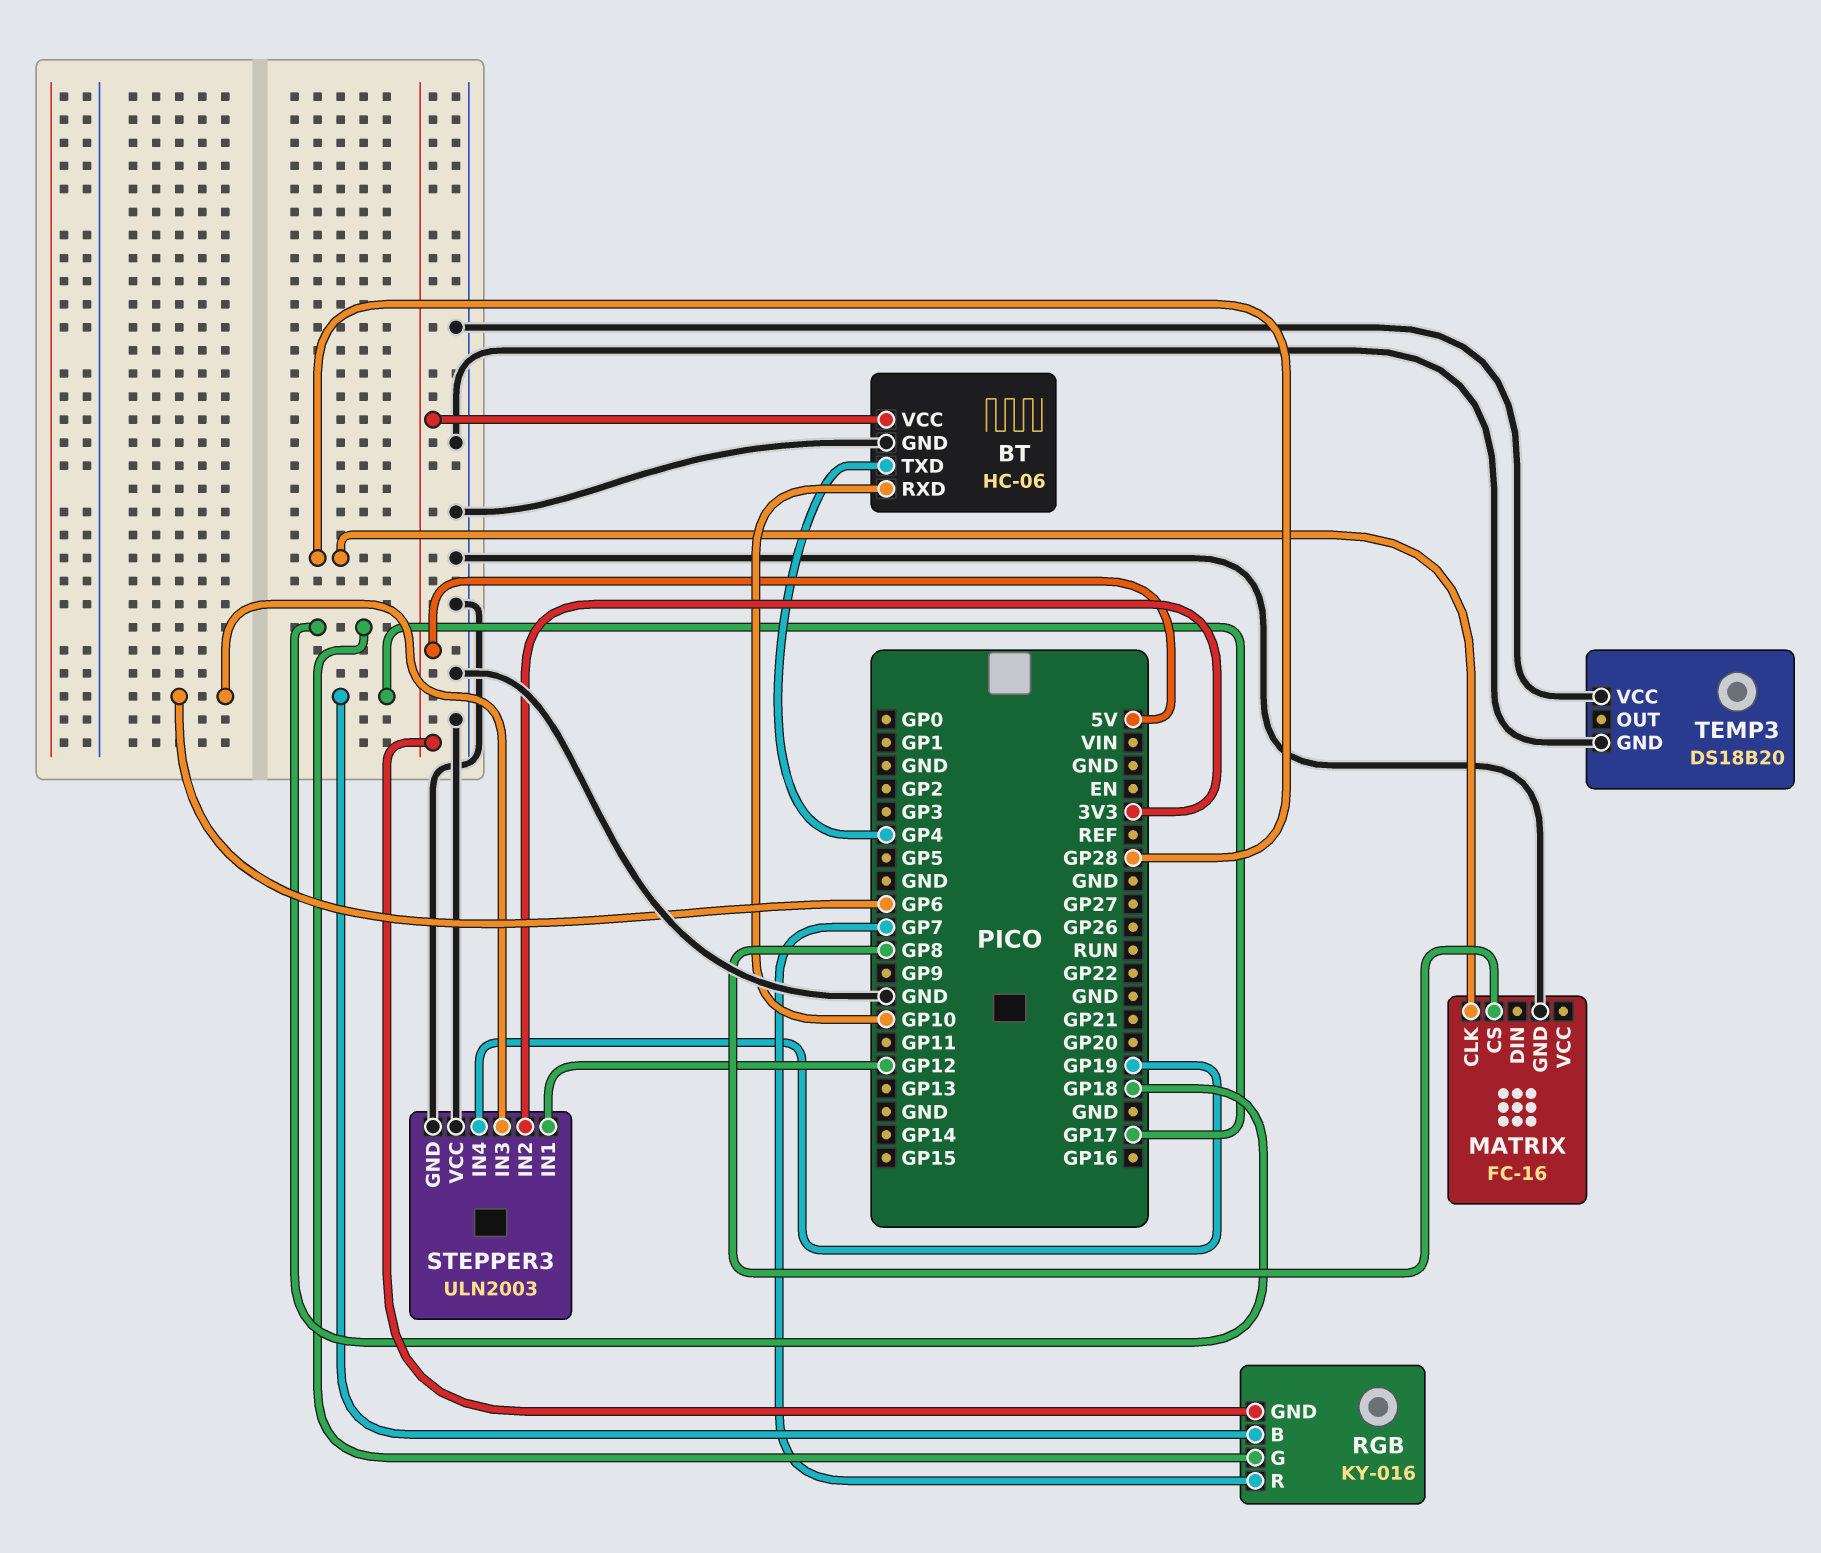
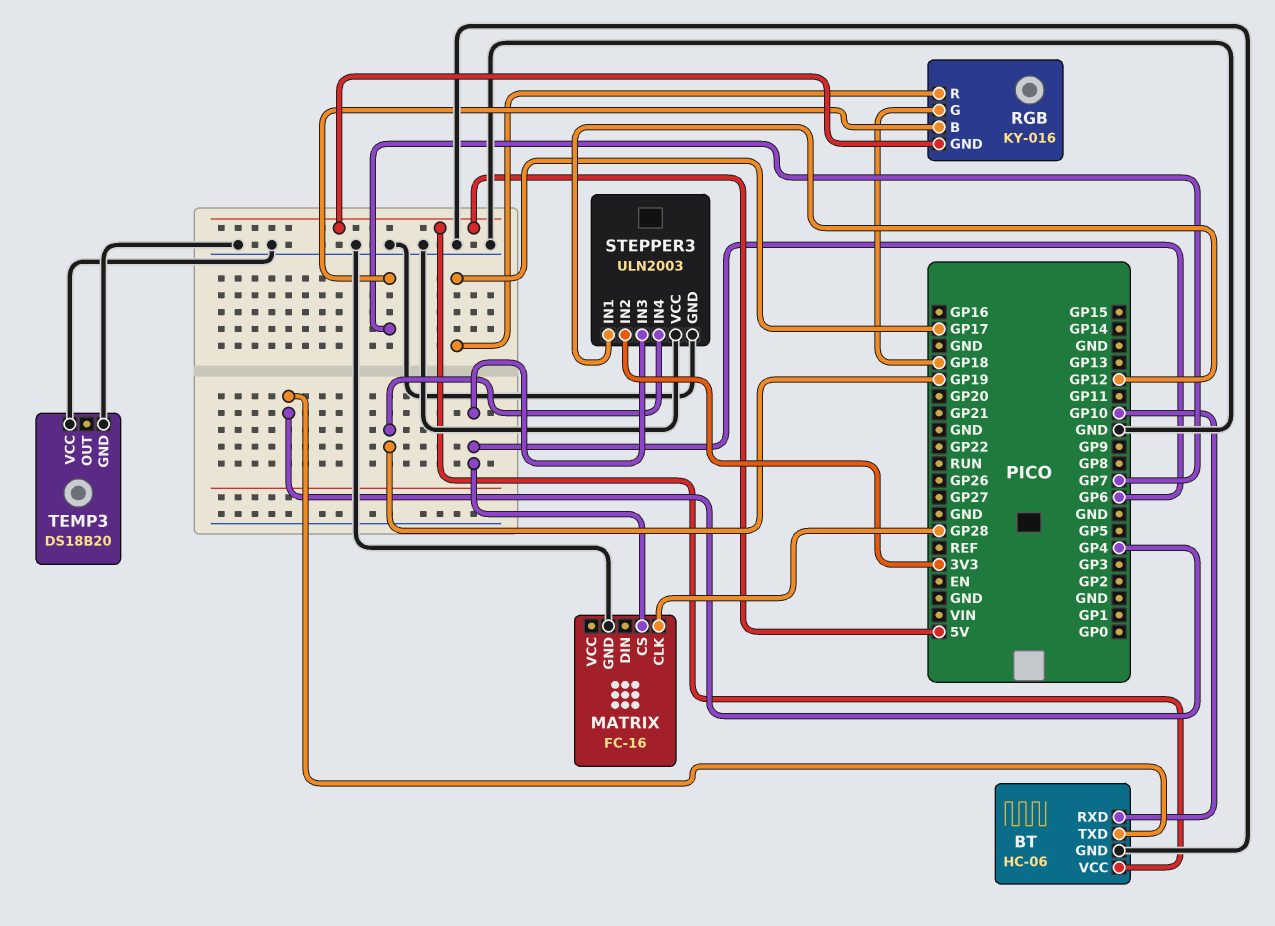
MATRIX pin CS: GP8 -> GP6
RGB pin B: GP17 -> GP7
RGB pin R: GP7 -> GP17

